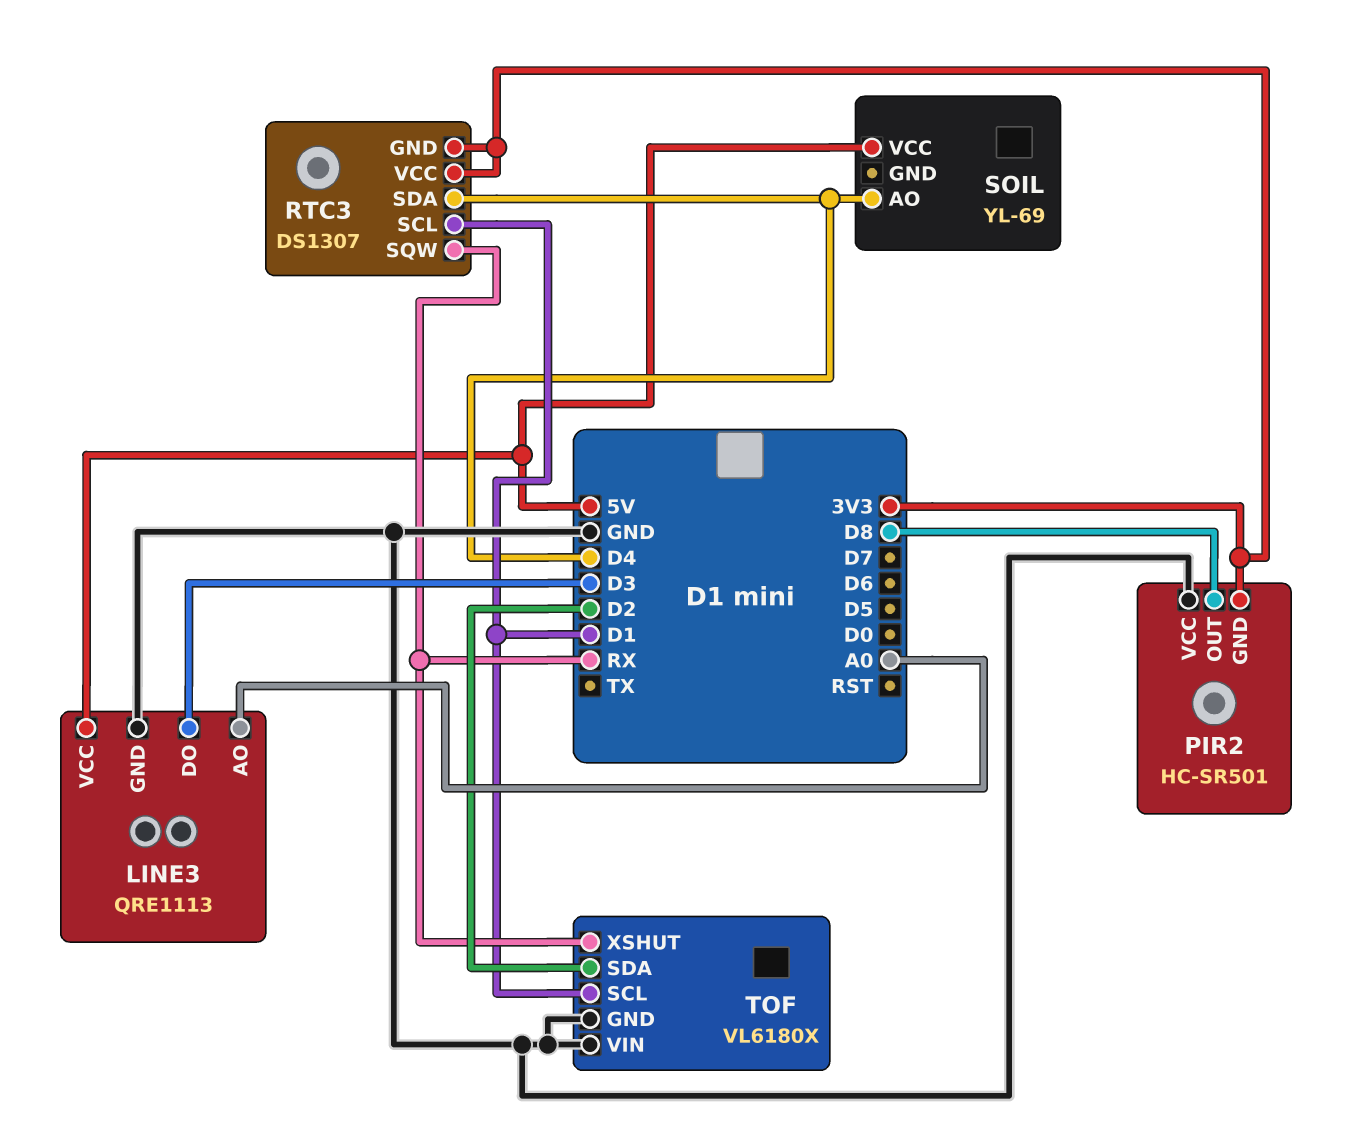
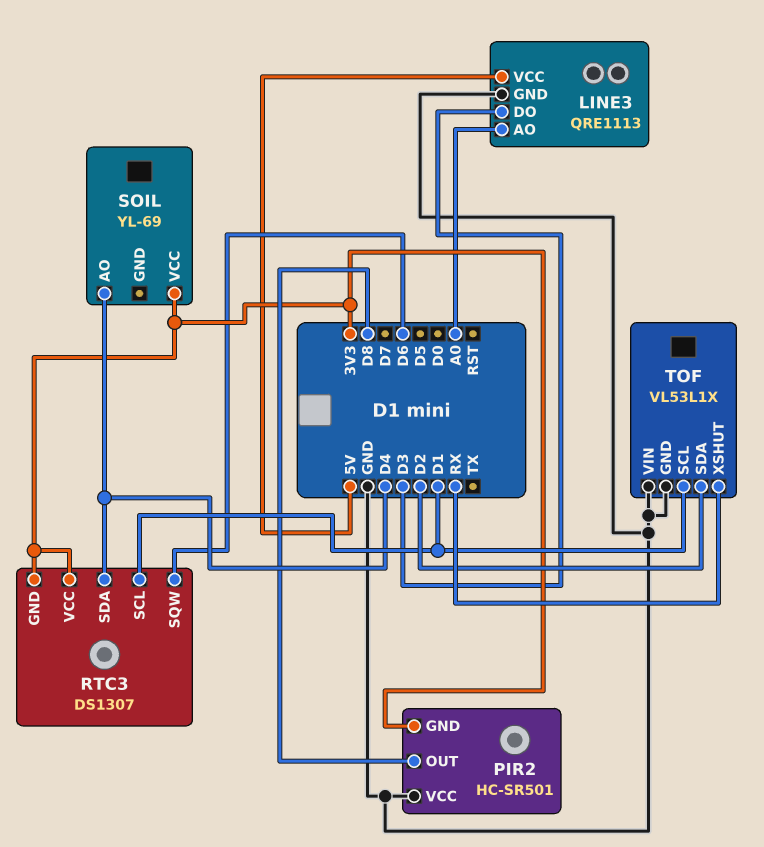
RTC3 pin SQW: RX -> D6
SOIL pin VCC: 5V -> 3V3
TOF: VL6180X -> VL53L1X

